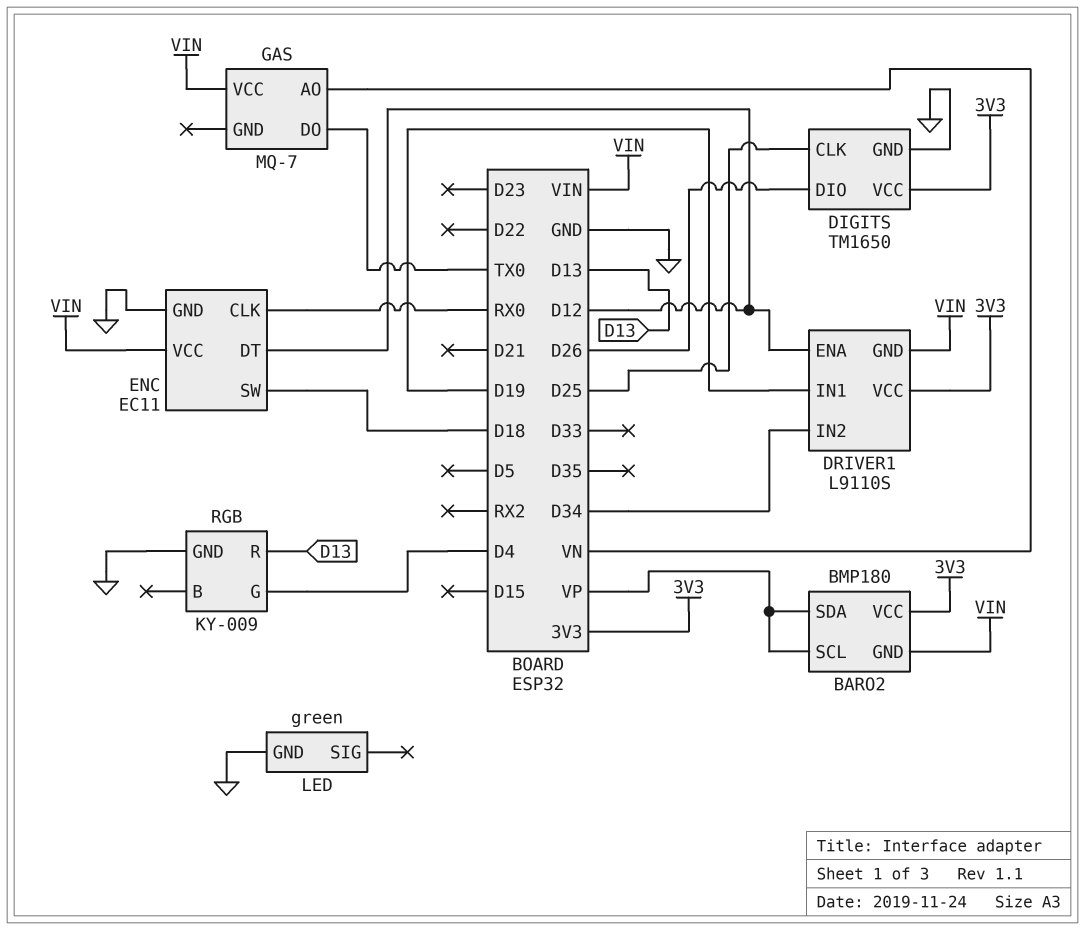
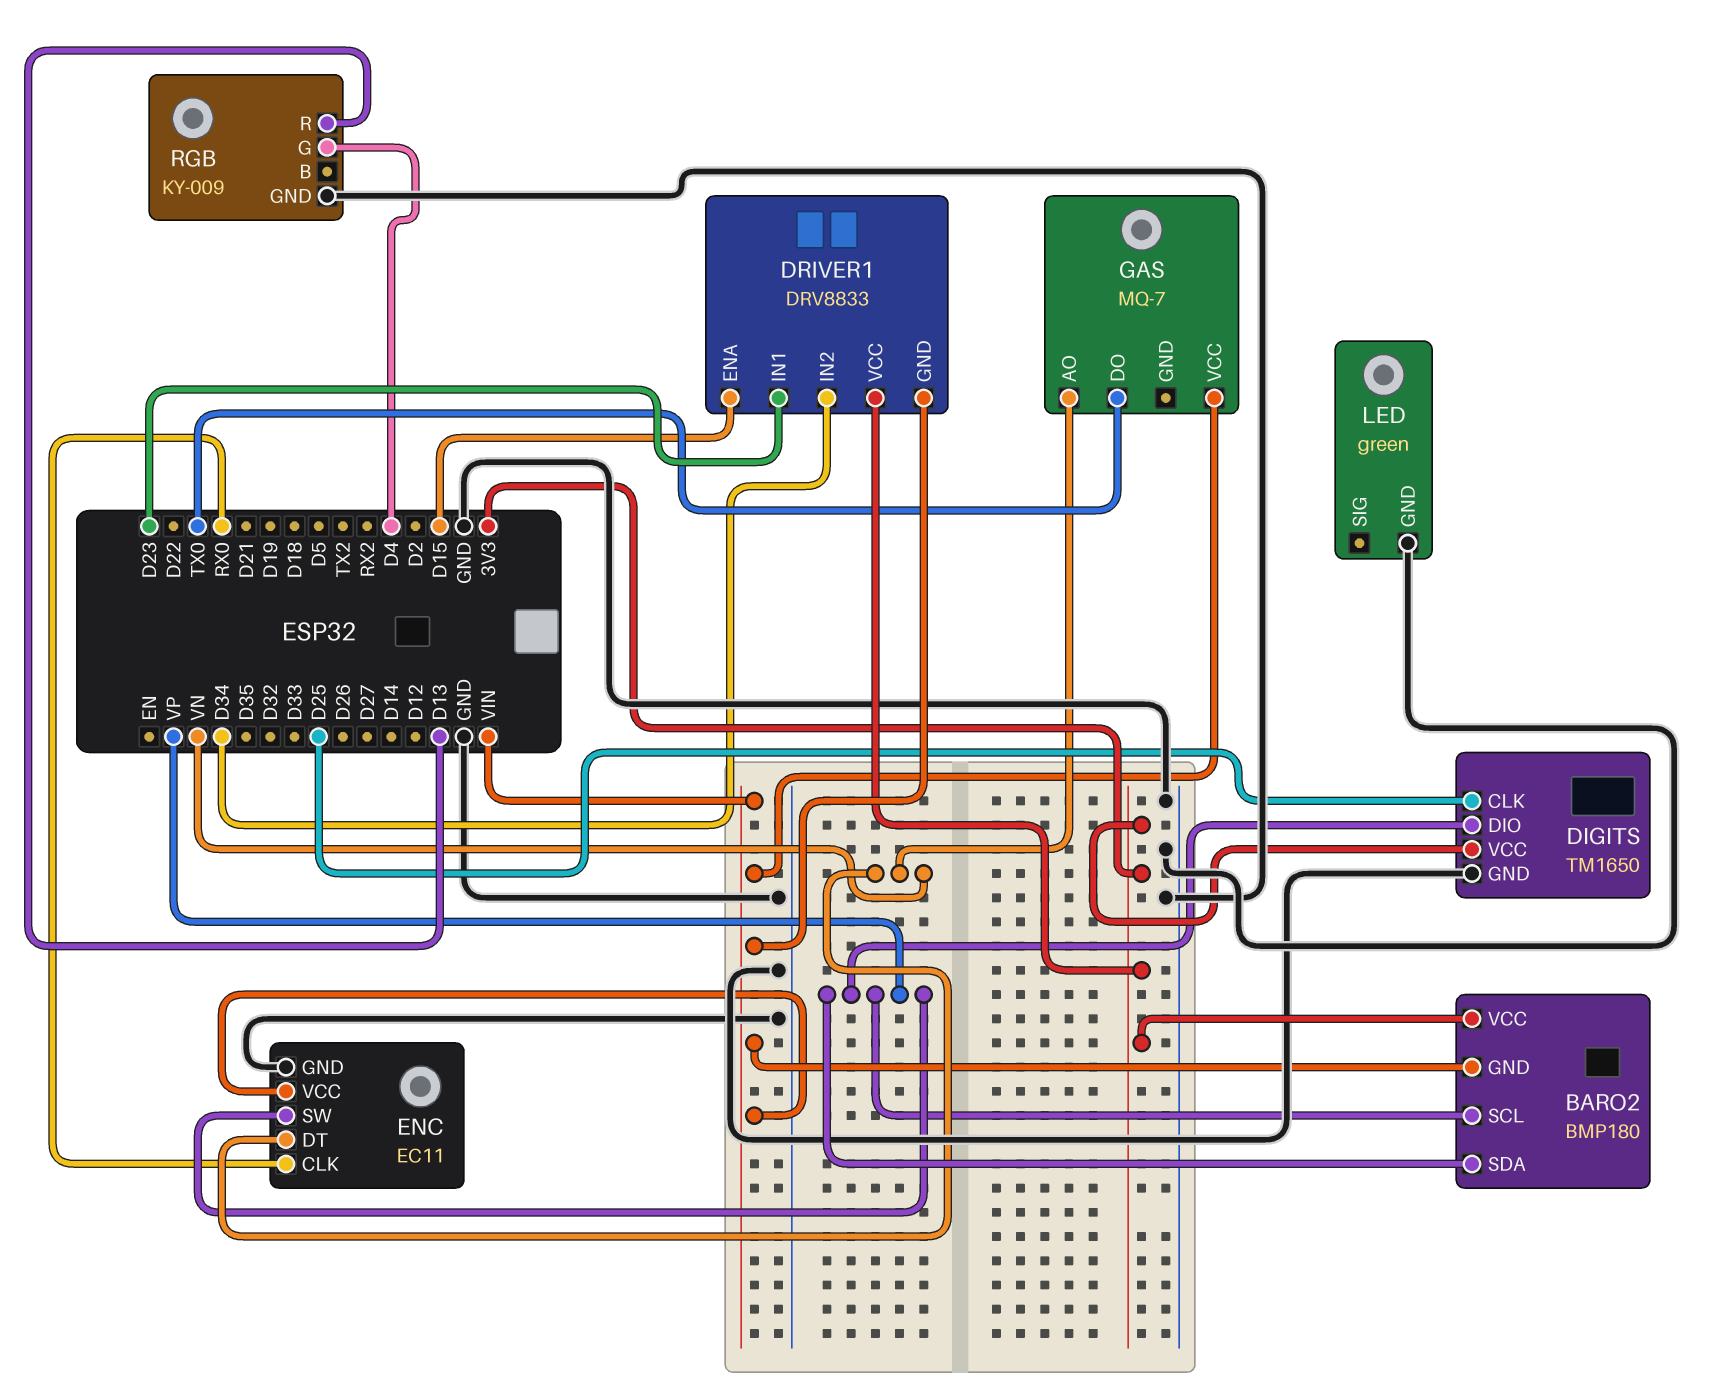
DIGITS pin DIO: D26 -> VP
DRIVER1: L9110S -> DRV8833
DRIVER1 pin ENA: D12 -> D15
DRIVER1 pin IN1: D19 -> D23
ENC pin DT: D12 -> VN
ENC pin SW: D18 -> VP

